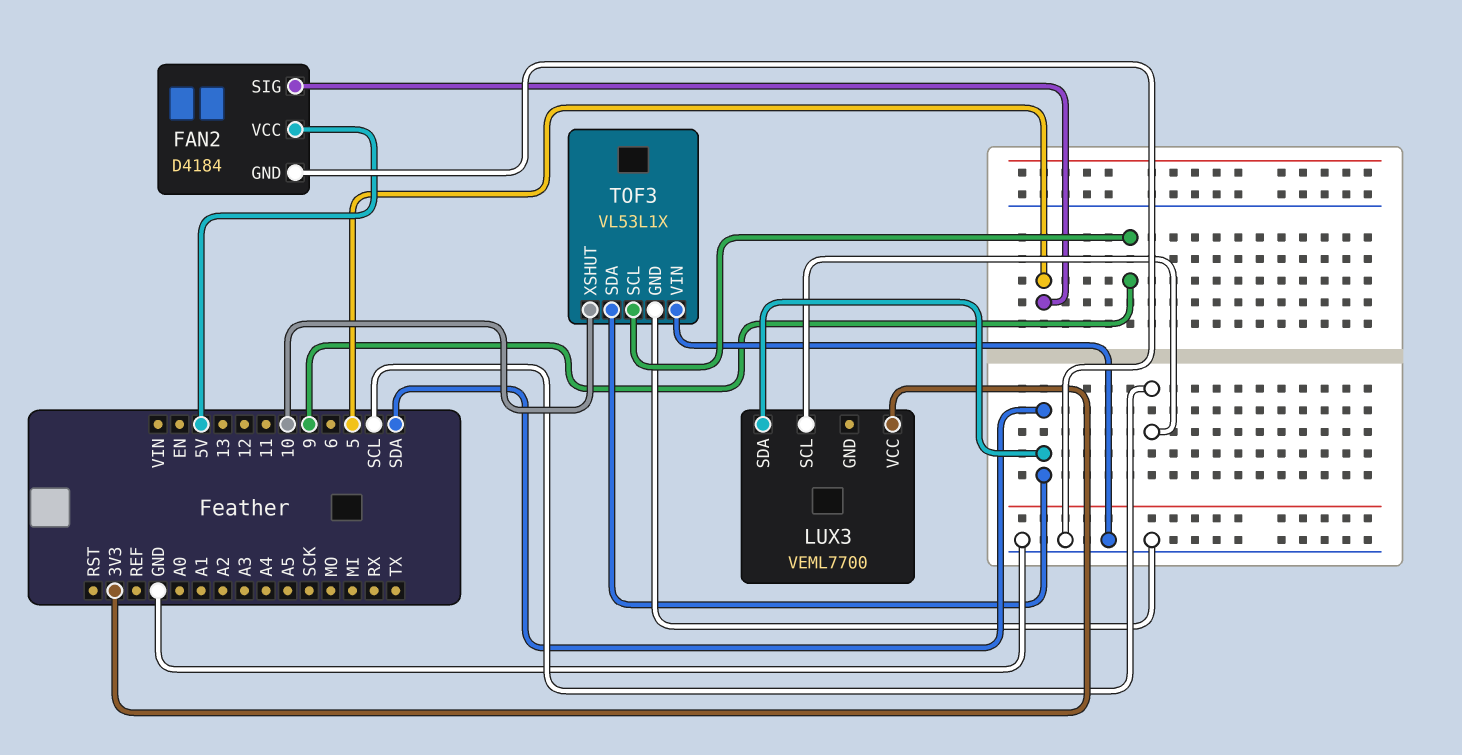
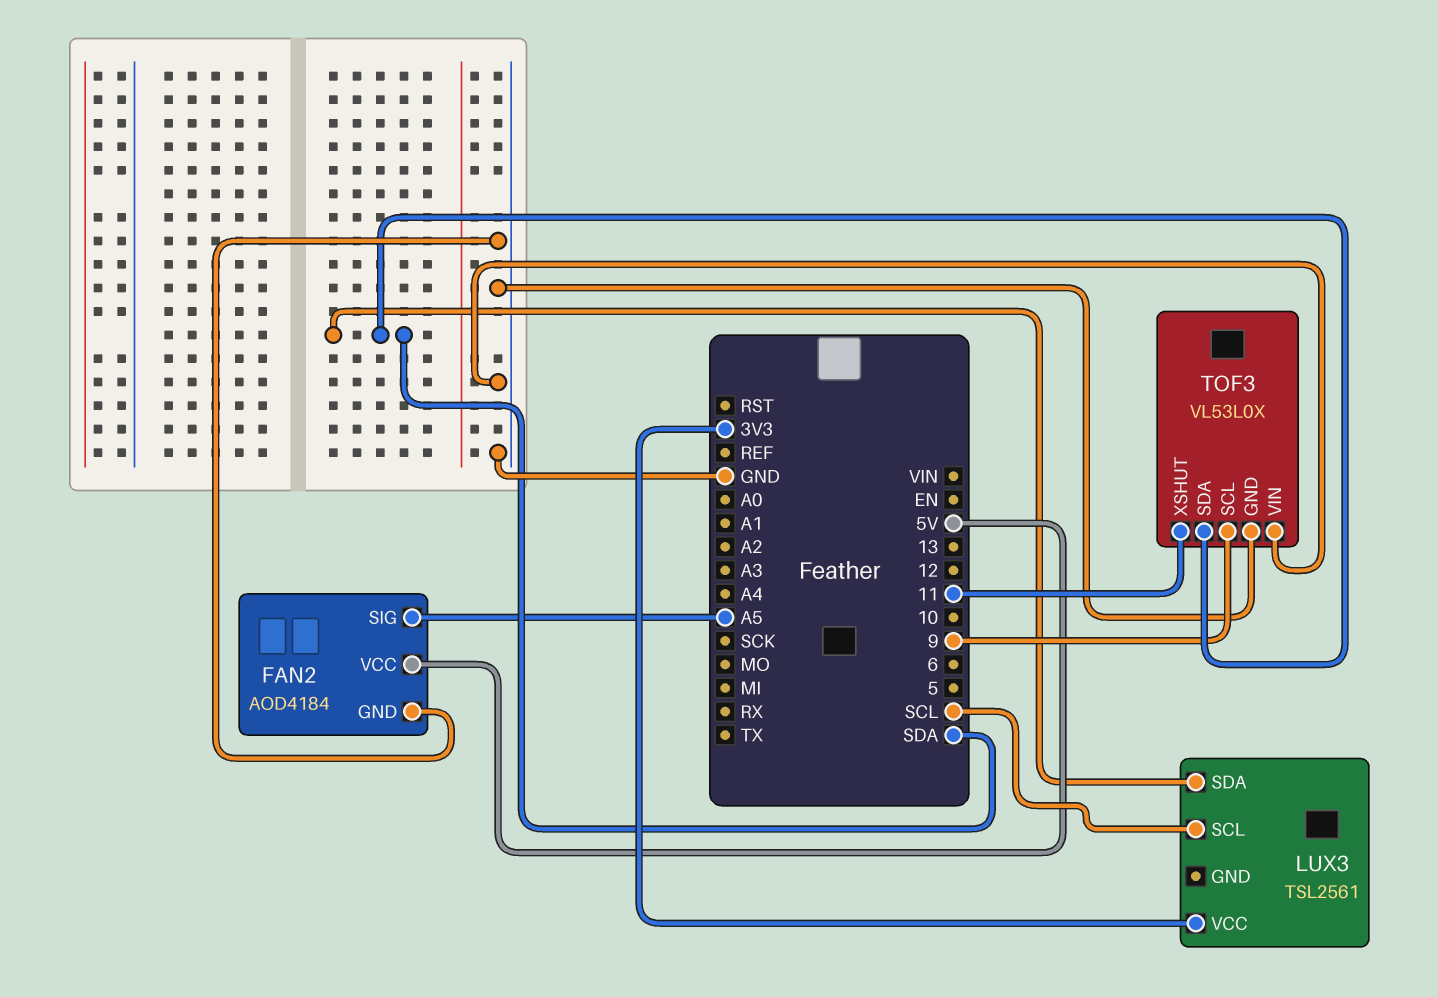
FAN2: D4184 -> AOD4184
FAN2 pin SIG: 5 -> A5
LUX3: VEML7700 -> TSL2561
TOF3: VL53L1X -> VL53L0X
TOF3 pin XSHUT: 10 -> 11

